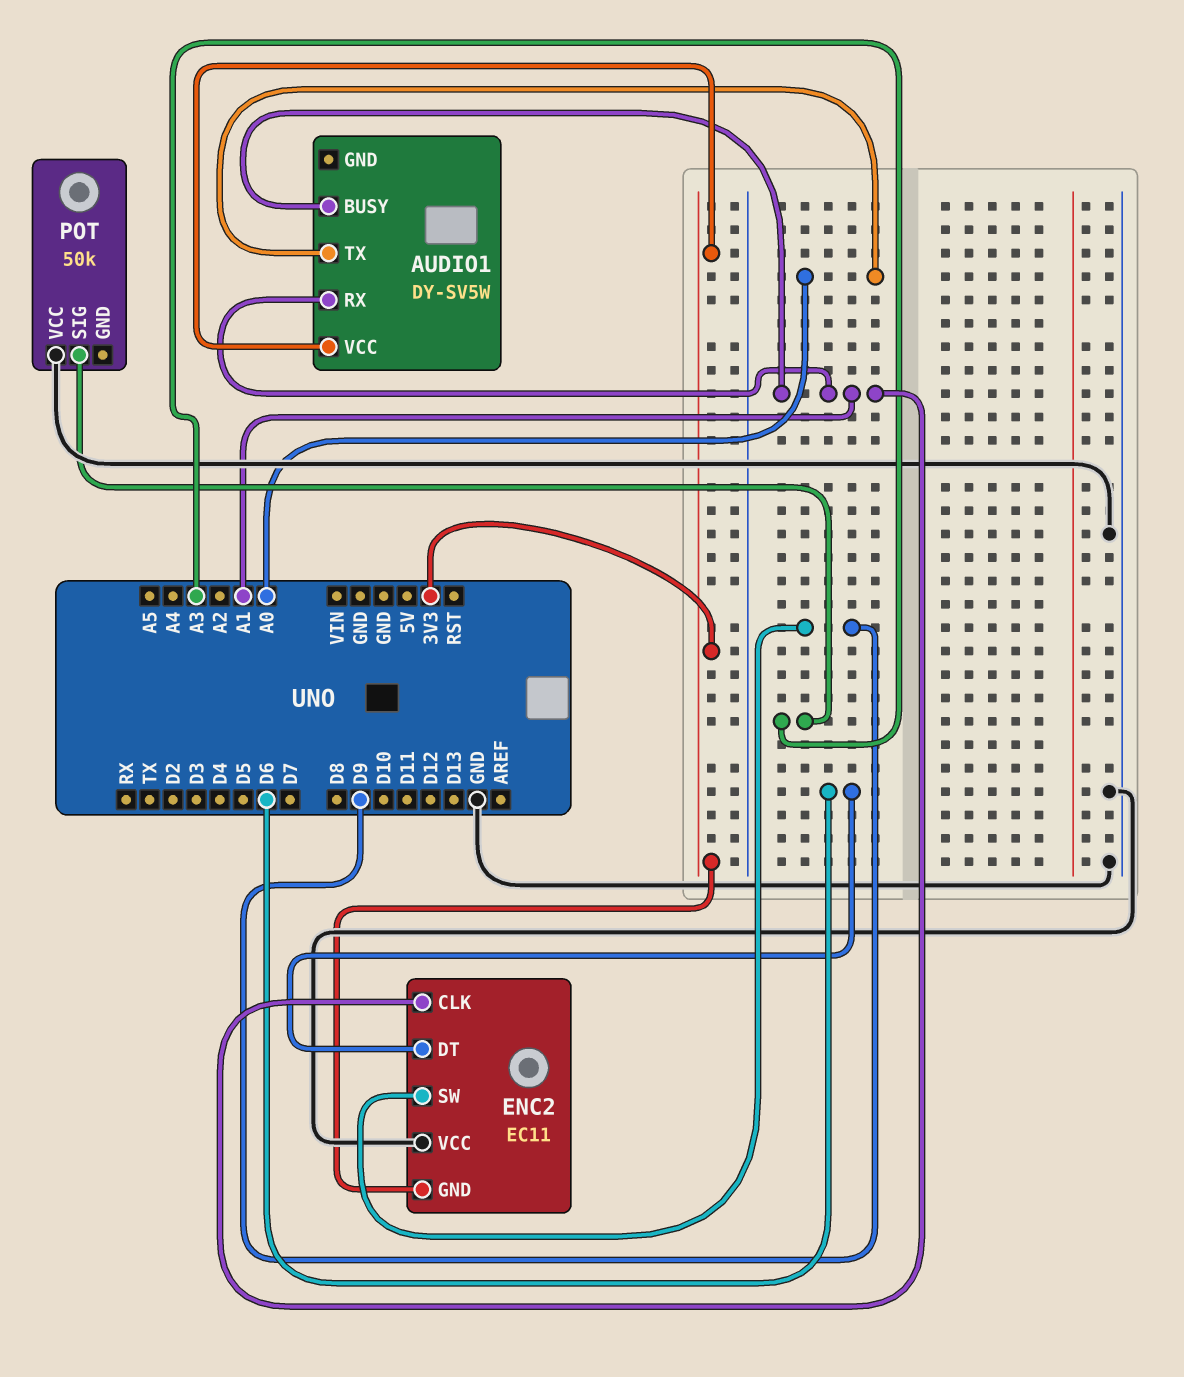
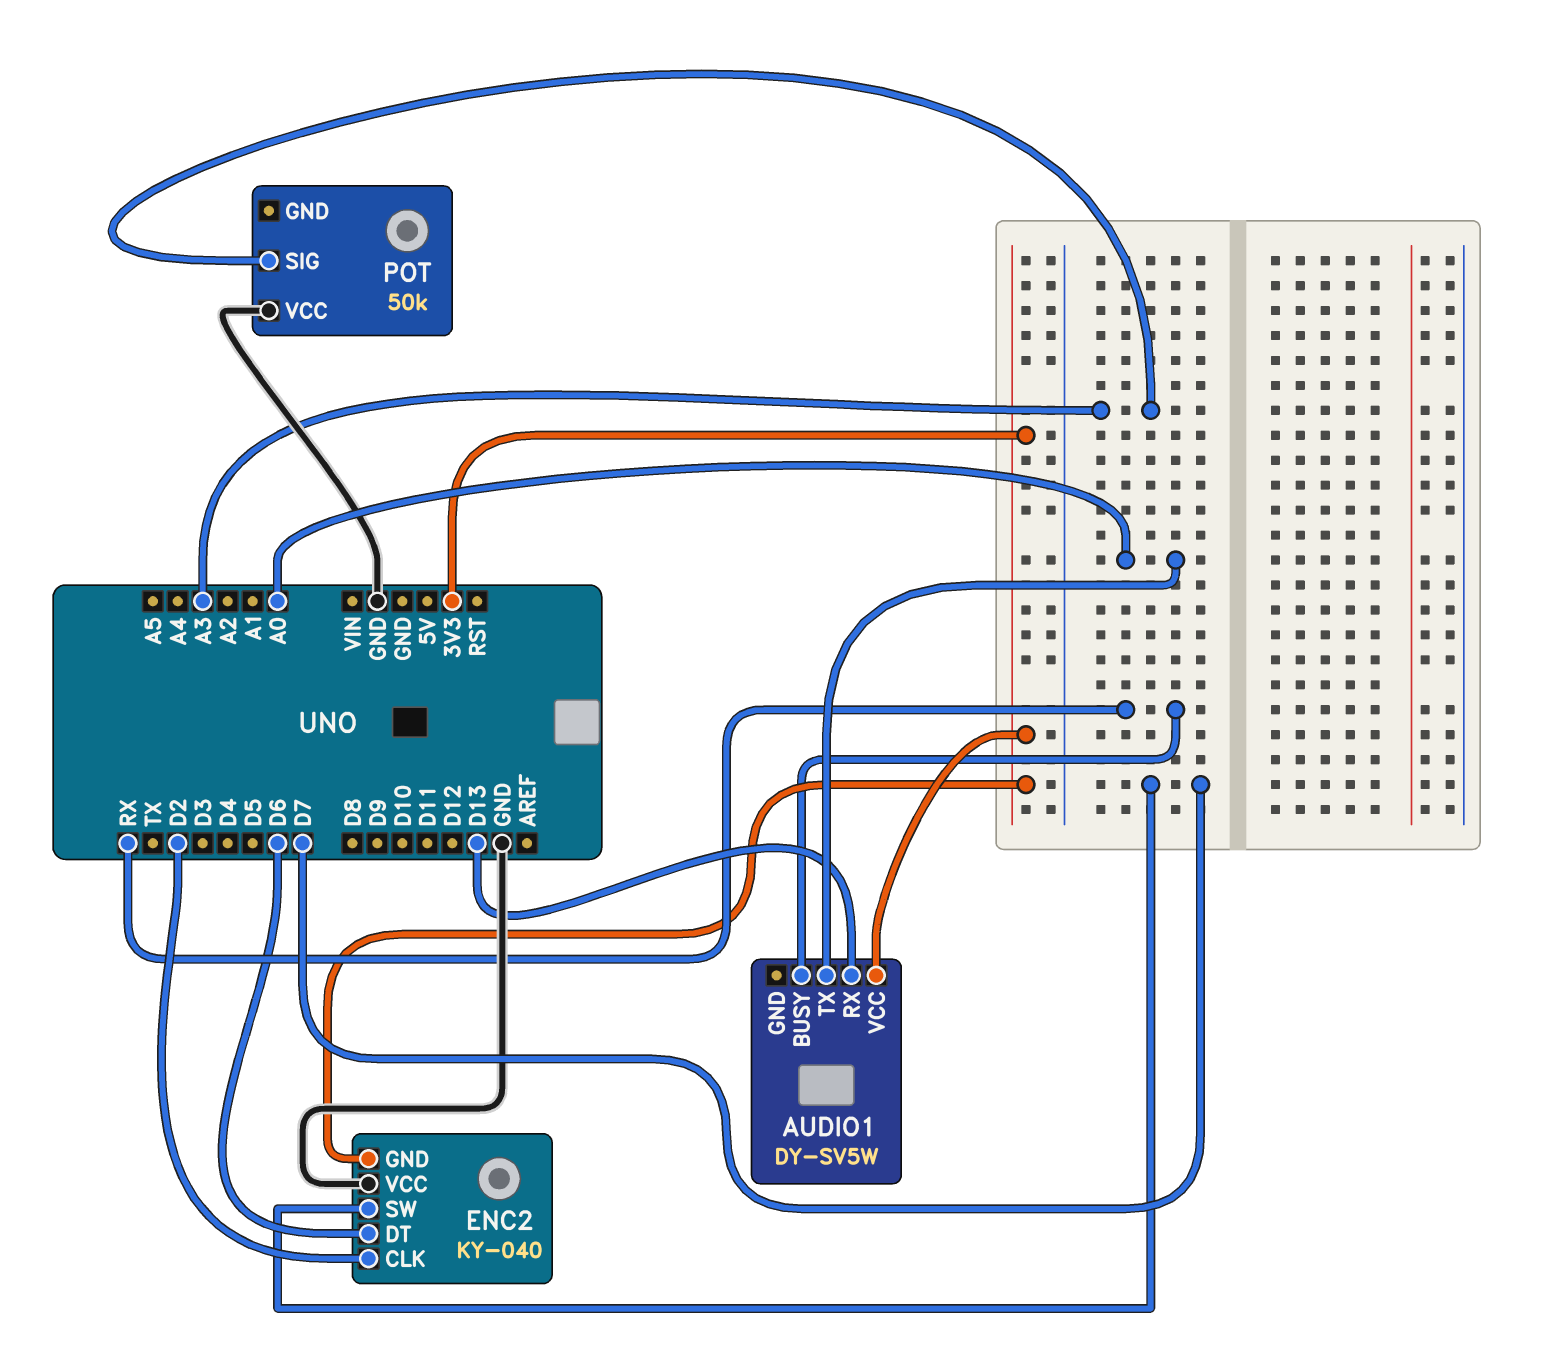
AUDIO1 pin BUSY: A1 -> RX
AUDIO1 pin RX: A1 -> D13
ENC2: EC11 -> KY-040
ENC2 pin CLK: A1 -> D2
ENC2 pin SW: D9 -> D7

